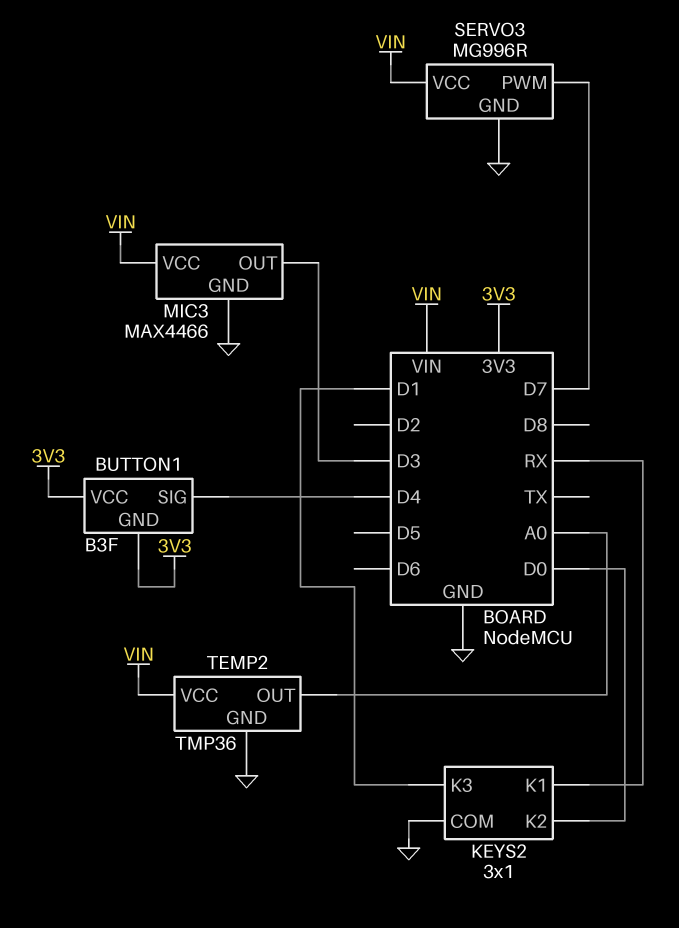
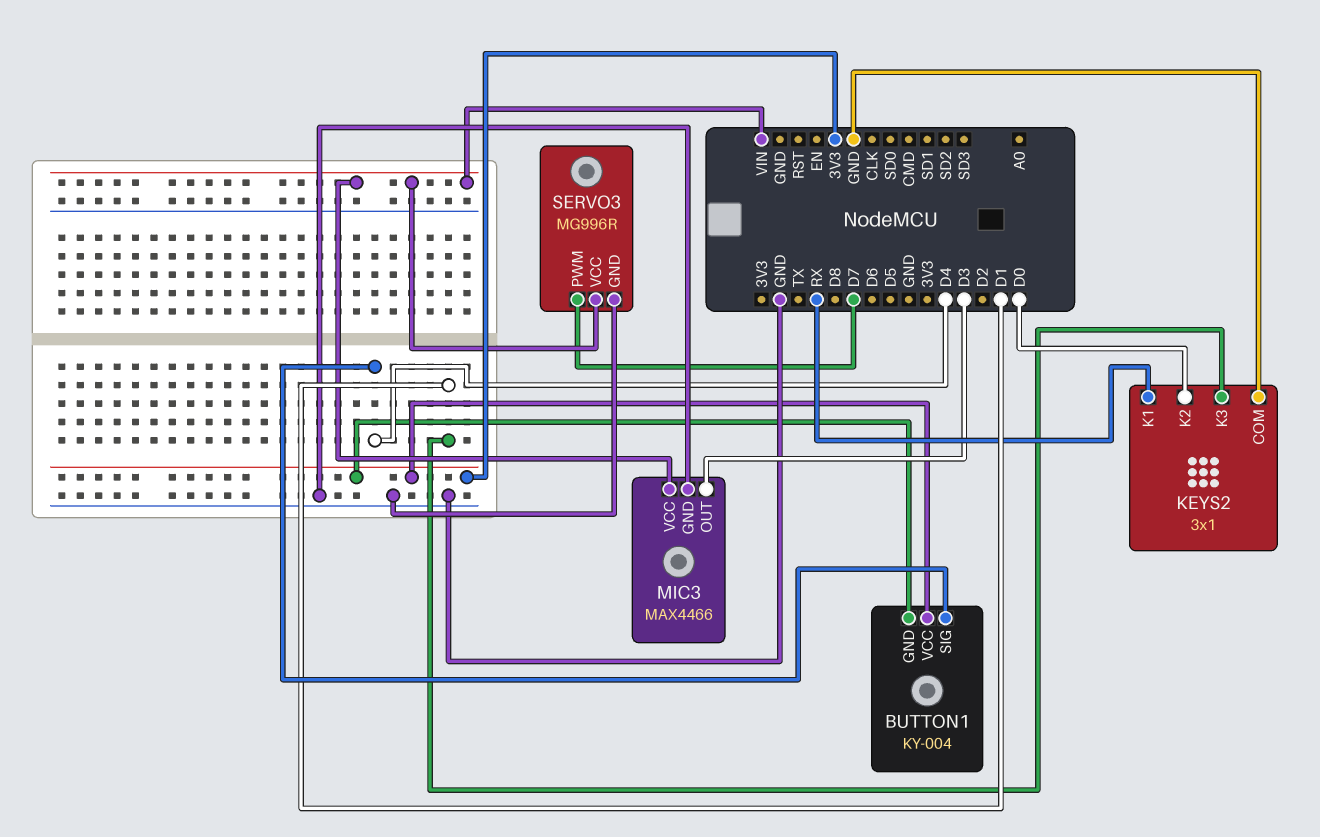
BUTTON1: B3F -> KY-004
TEMP2: TMP36 -> none
TEMP2 pin GND: GND -> none
TEMP2 pin OUT: A0 -> none
TEMP2 pin VCC: VIN -> none

